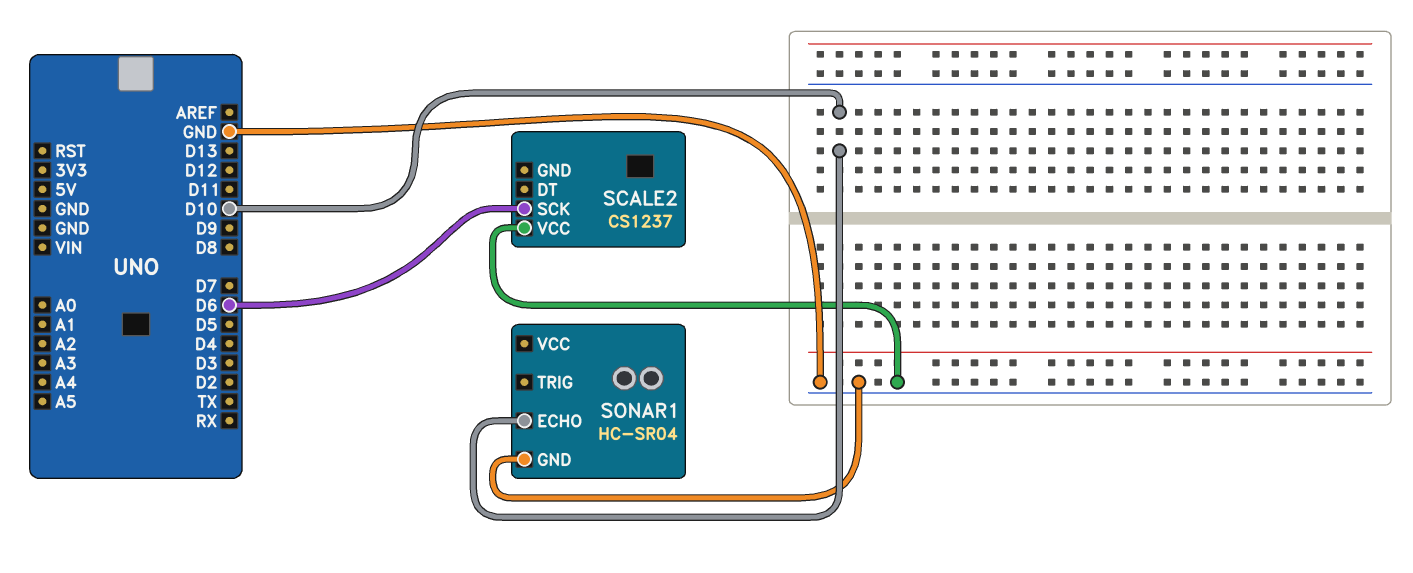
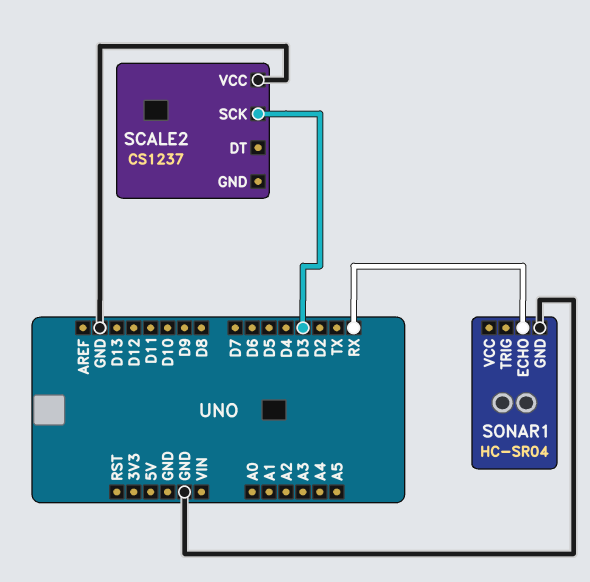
SCALE2 pin SCK: D6 -> D3
SONAR1 pin ECHO: D10 -> RX

